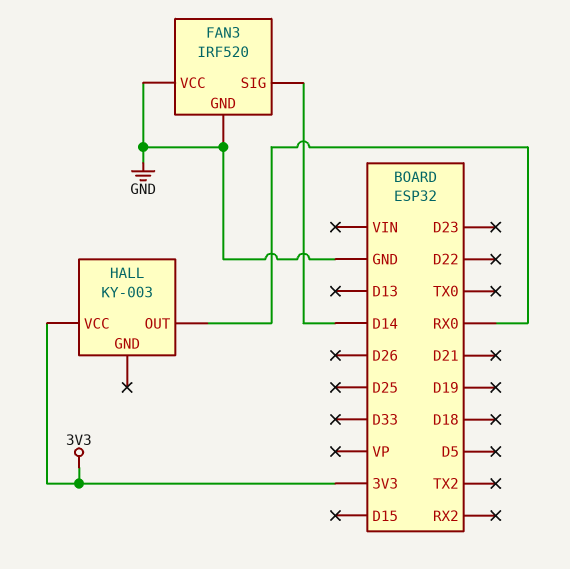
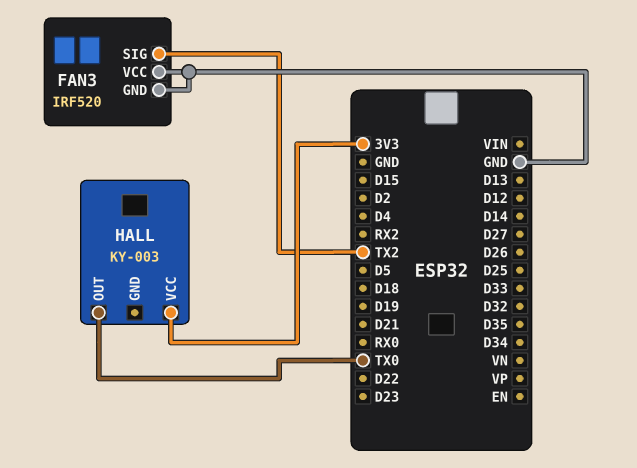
FAN3 pin SIG: D14 -> TX2
HALL pin OUT: RX0 -> TX0

